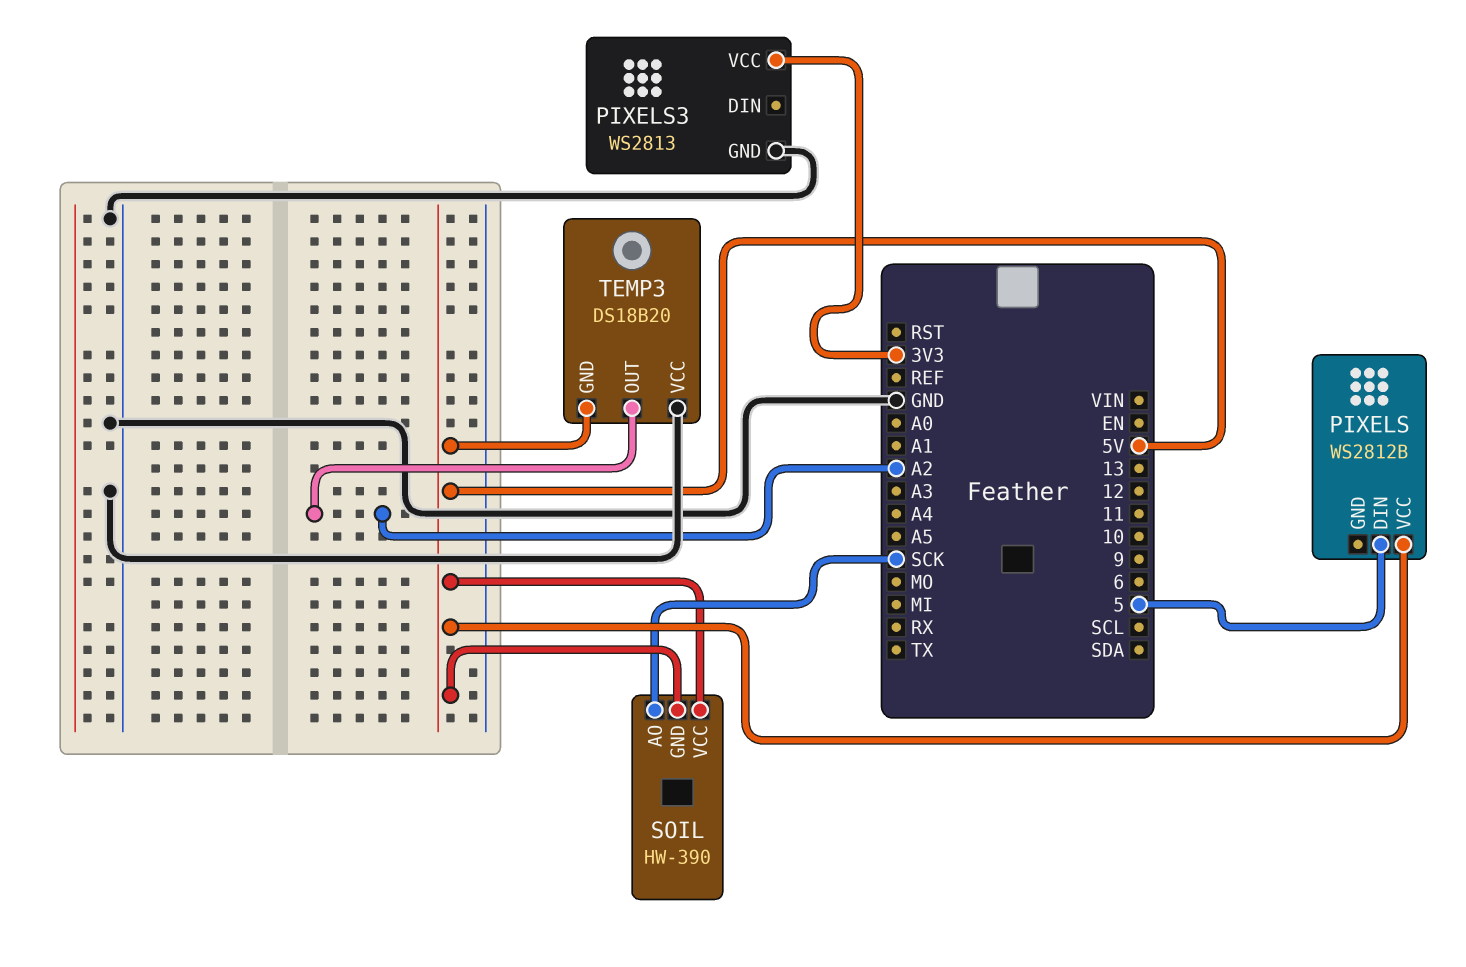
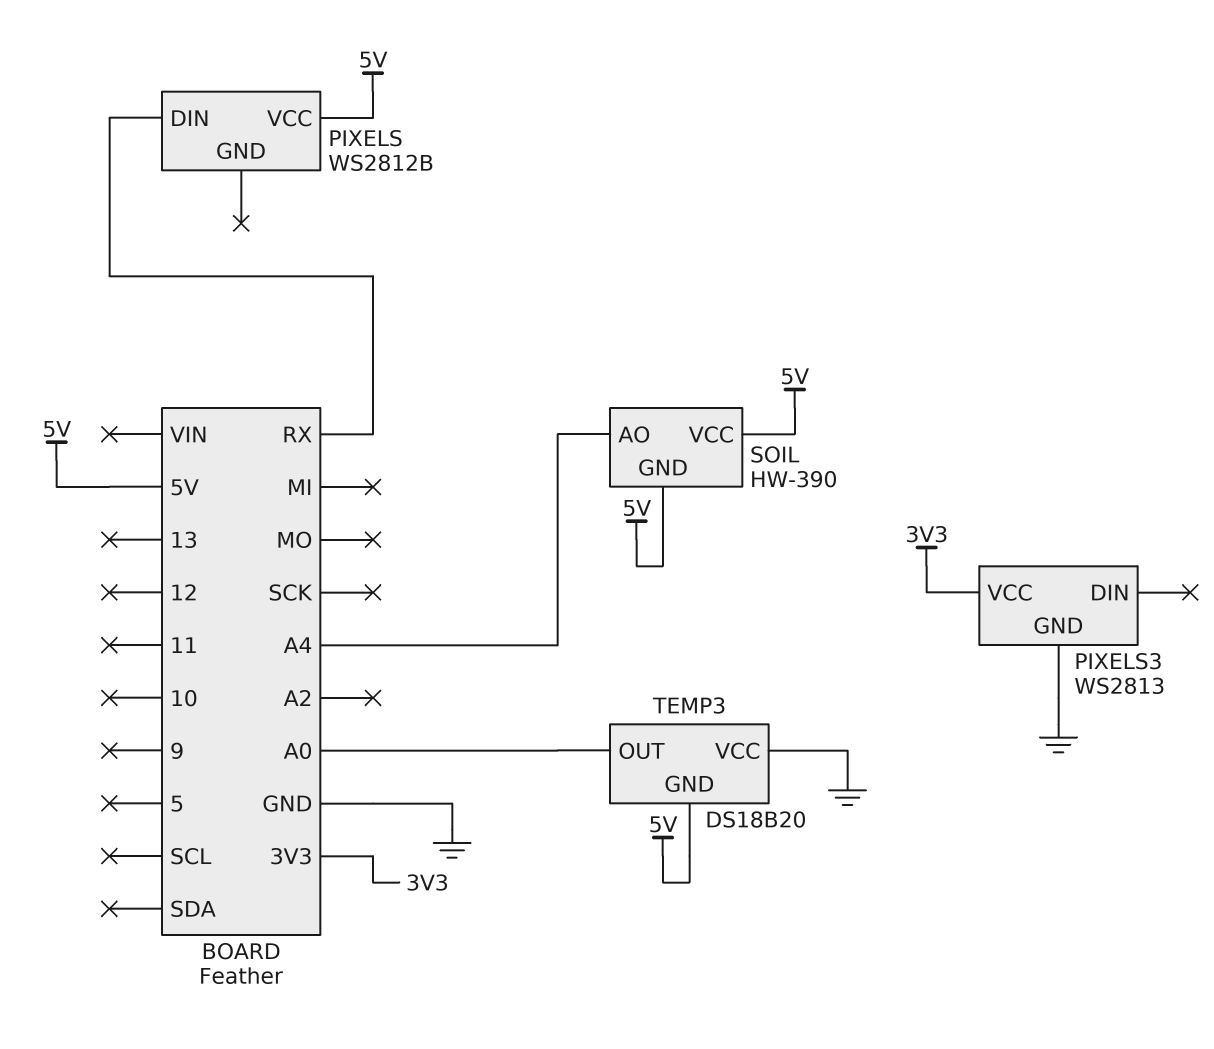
PIXELS pin DIN: 5 -> RX
SOIL pin AO: SCK -> A4
TEMP3 pin OUT: A2 -> A0

